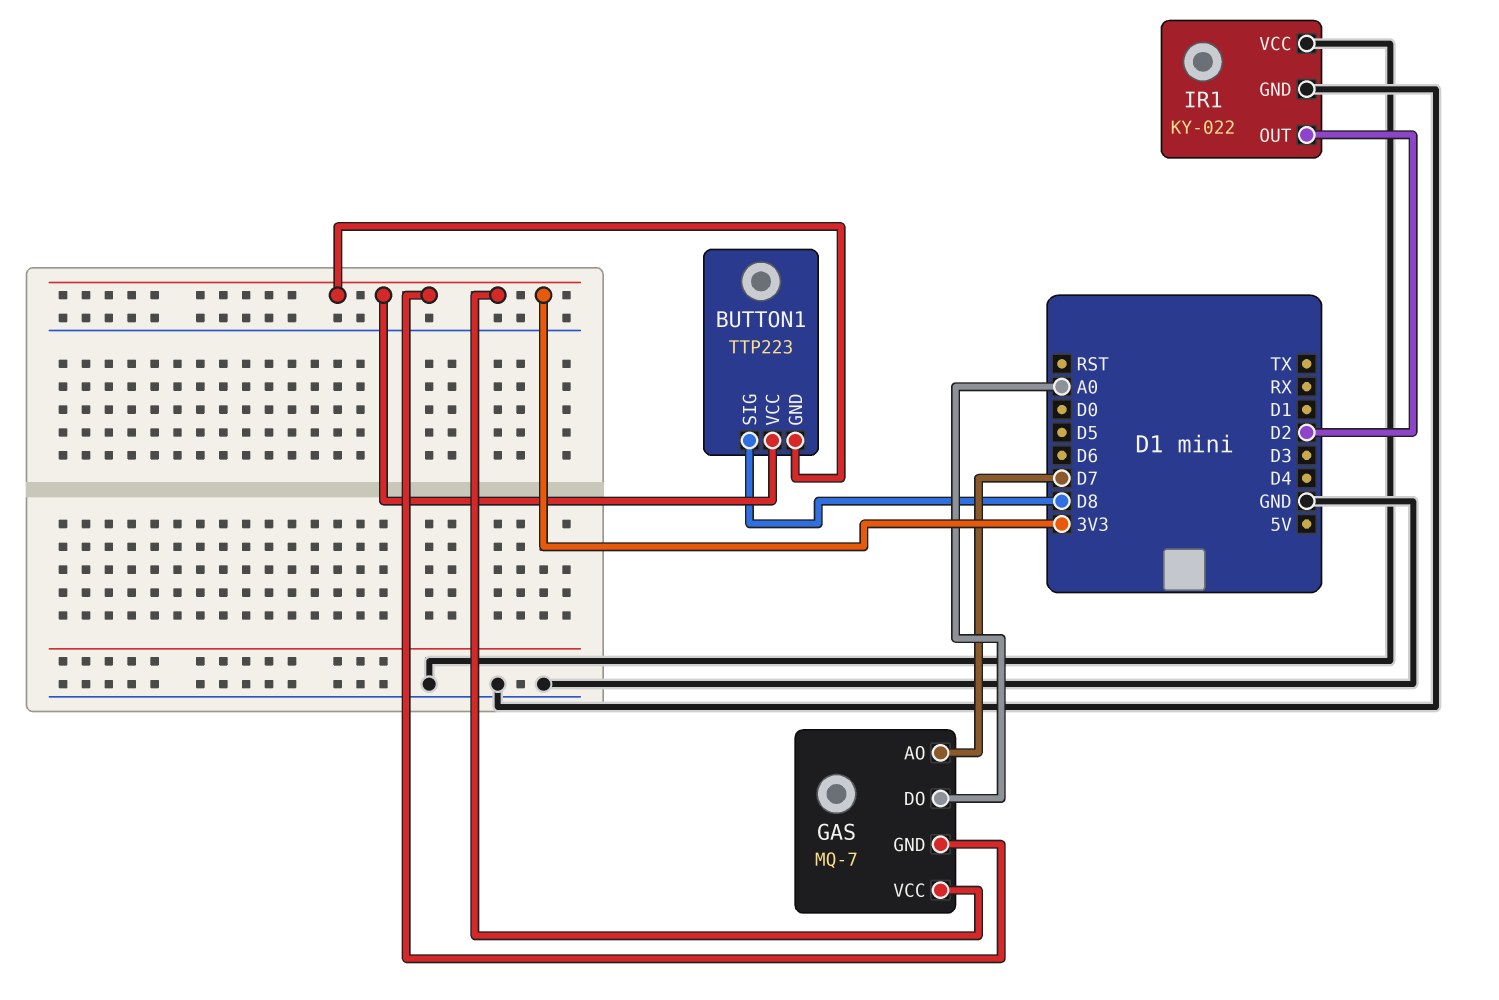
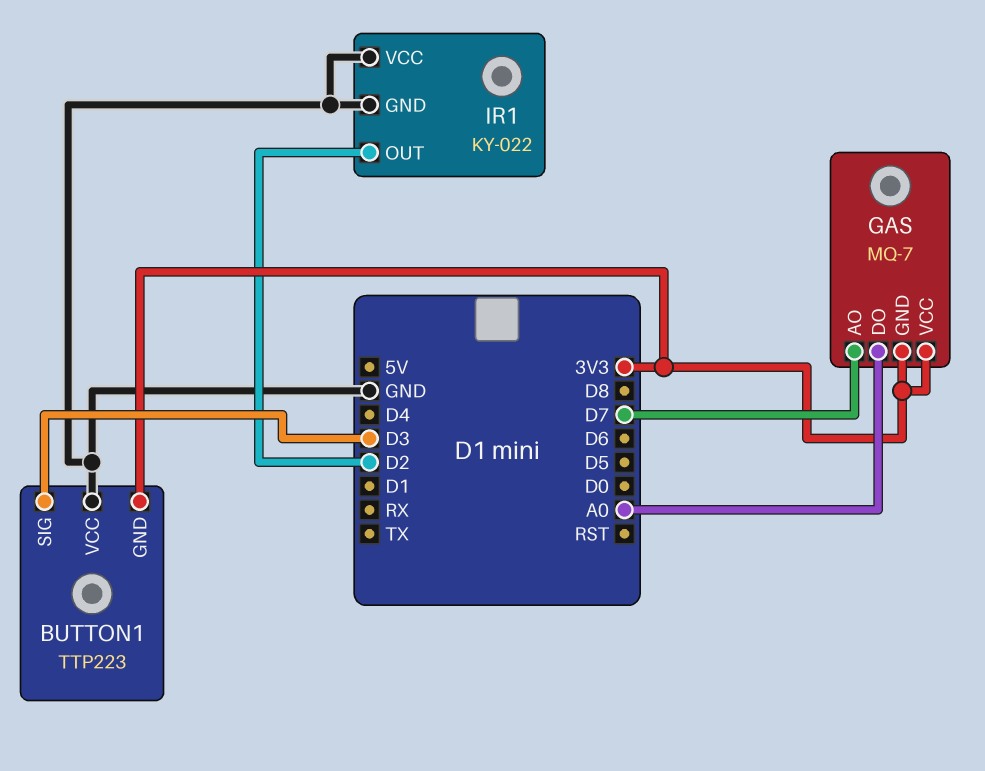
BUTTON1 pin SIG: D8 -> D3
BUTTON1 pin VCC: 3V3 -> GND

